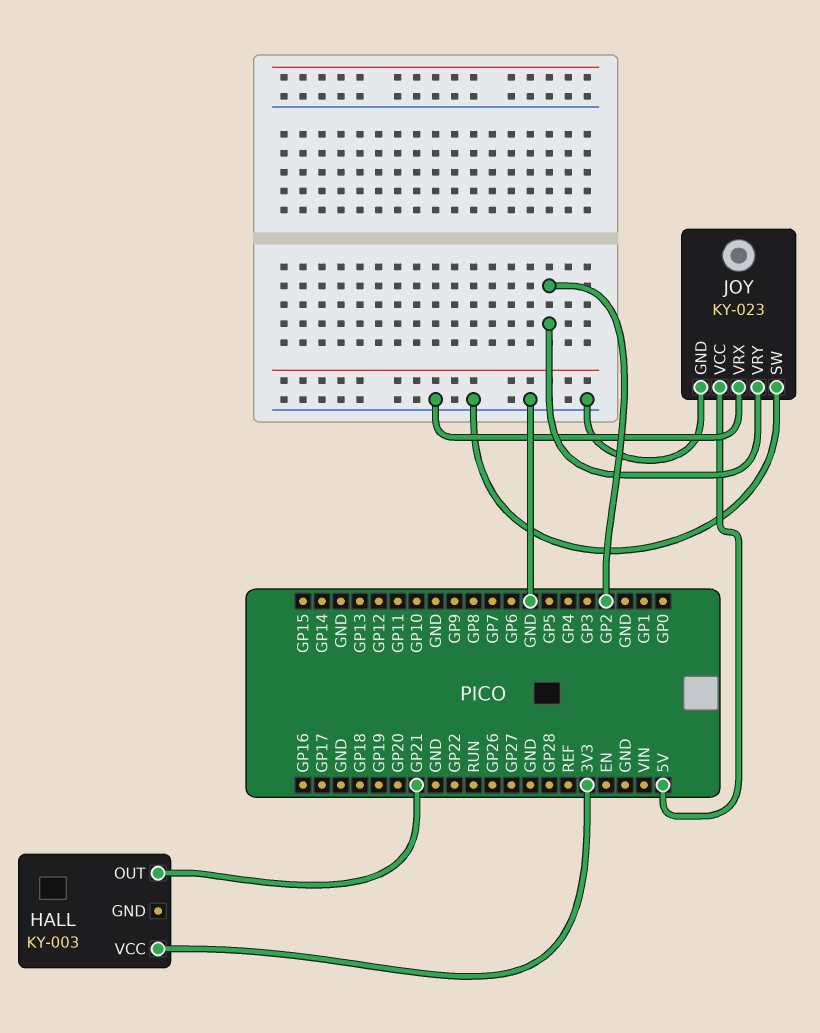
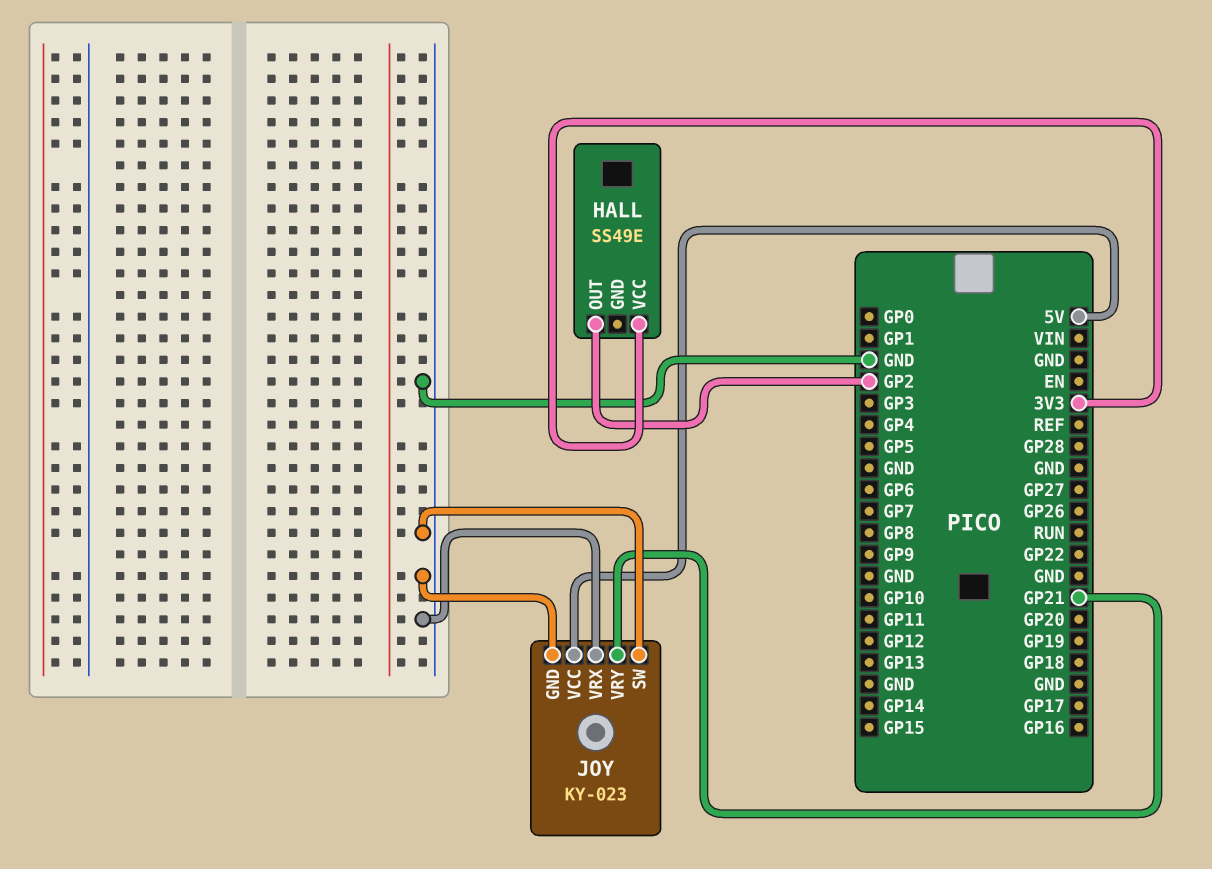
HALL: KY-003 -> SS49E
HALL pin OUT: GP21 -> GP2
JOY pin VRY: GP2 -> GP21

